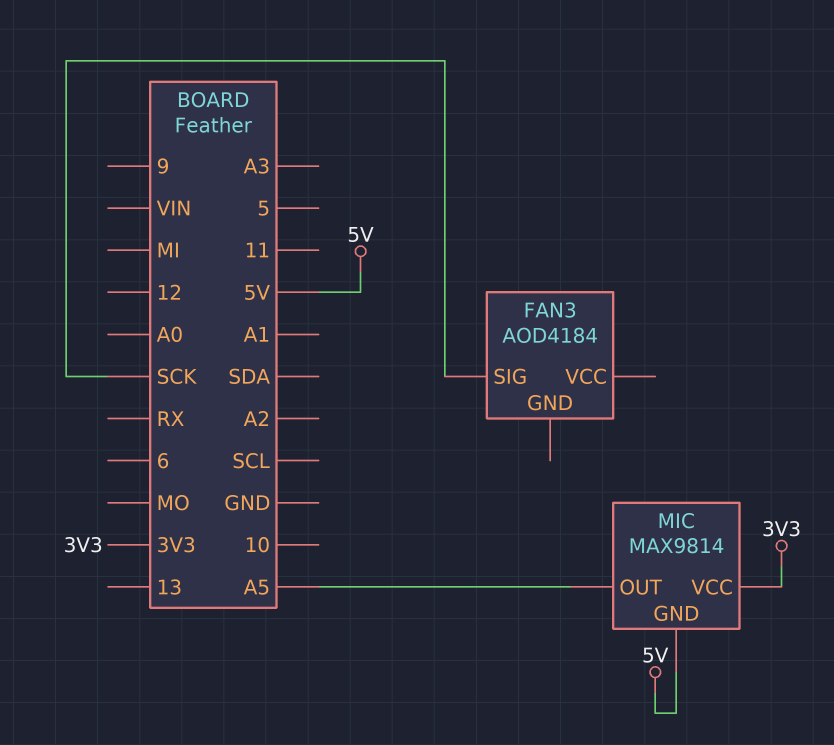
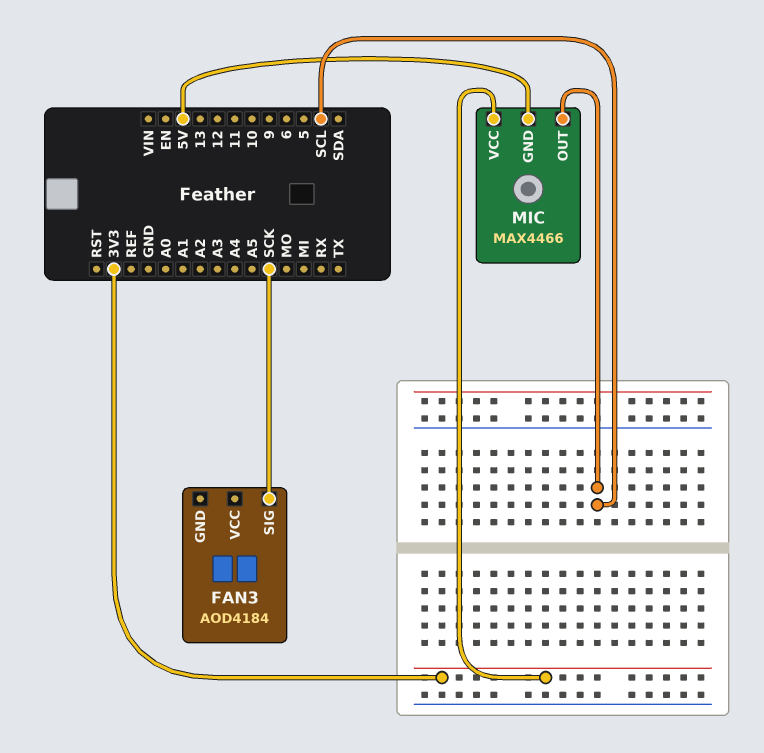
MIC: MAX9814 -> MAX4466
MIC pin OUT: A5 -> SCL

